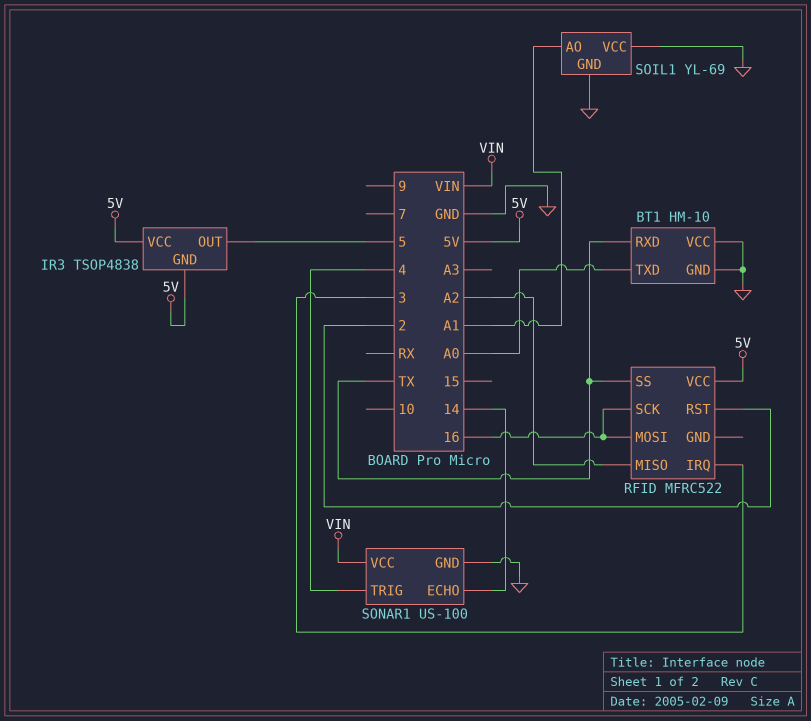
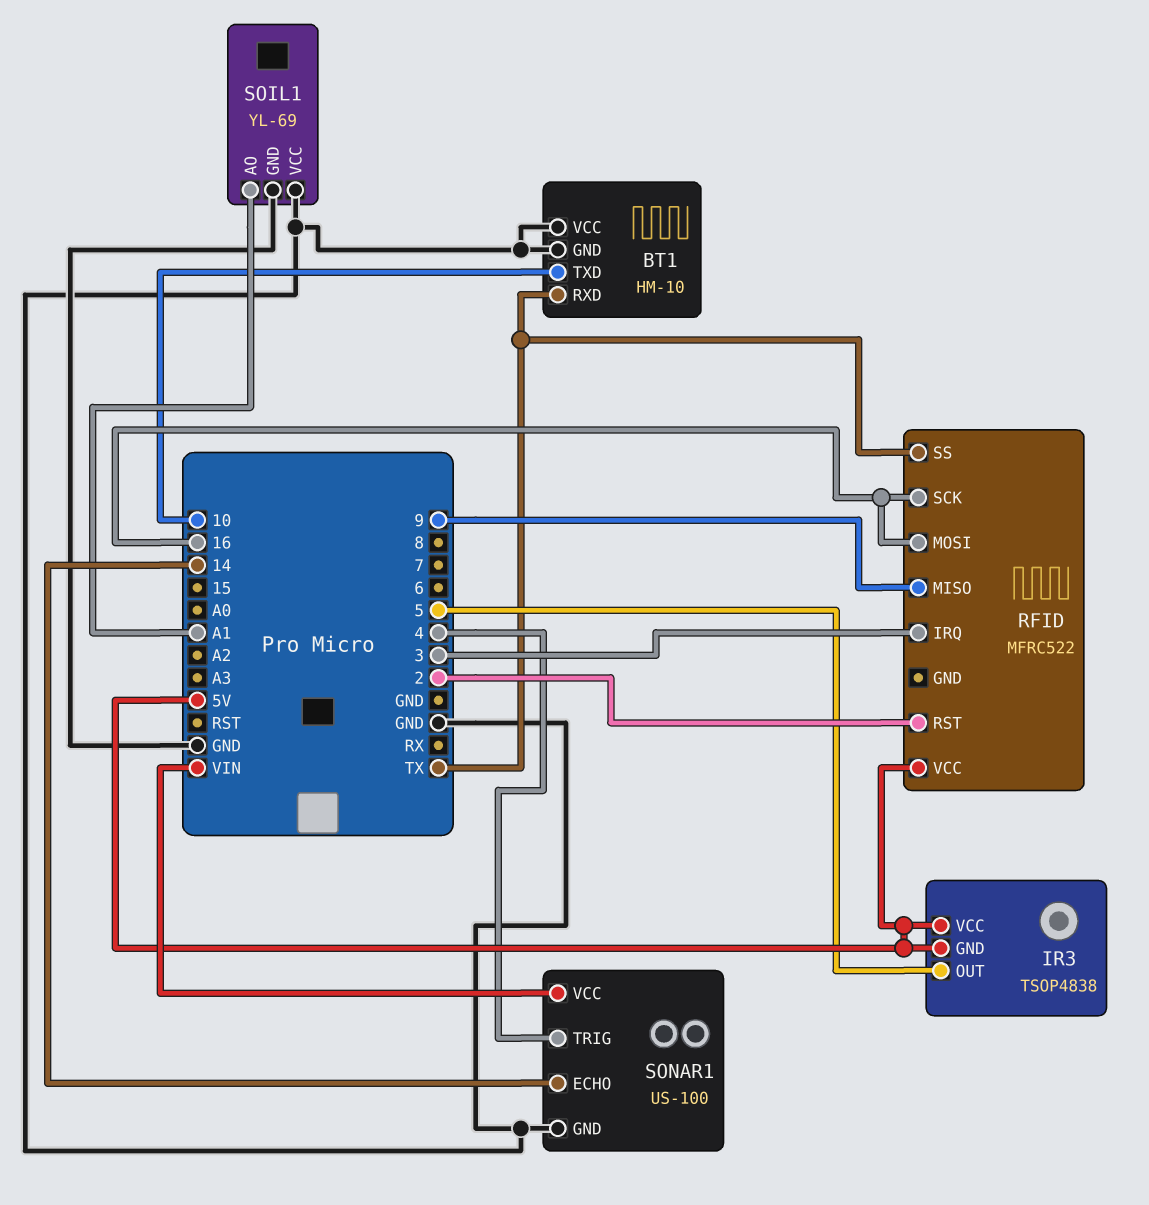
BT1 pin TXD: A0 -> 10
RFID pin MISO: A2 -> 9

